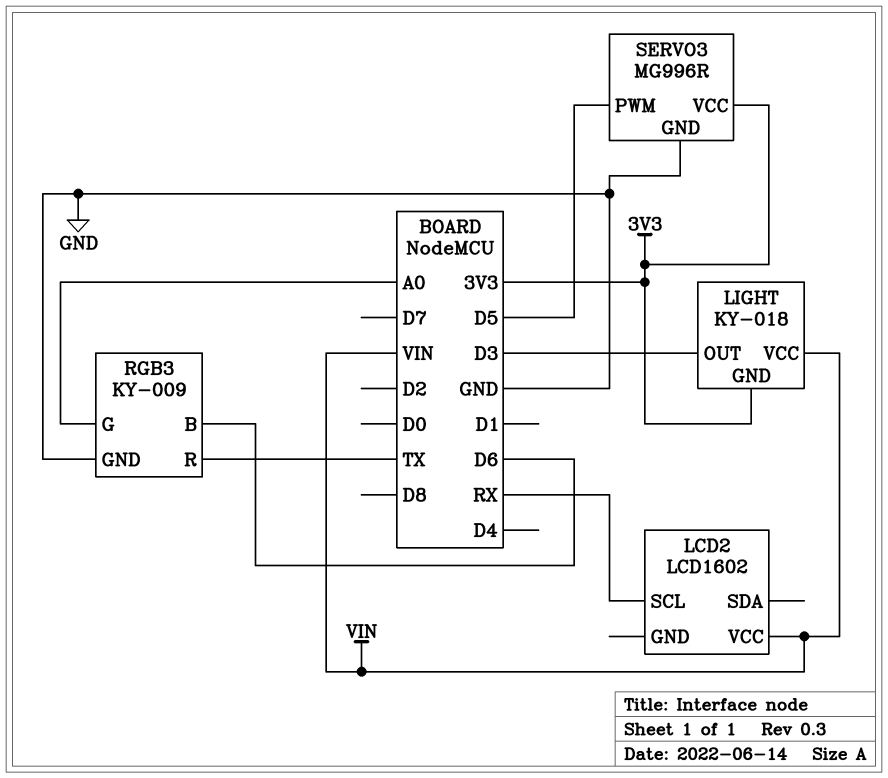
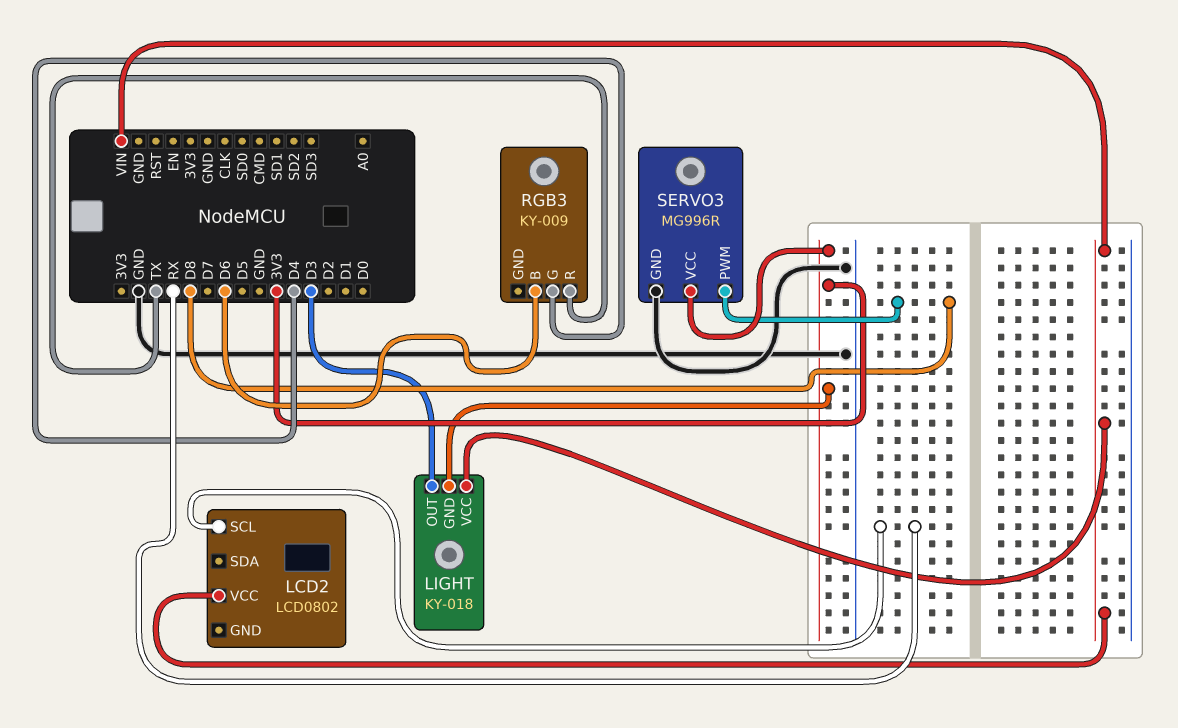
LCD2: LCD1602 -> LCD0802
RGB3 pin G: A0 -> D4
RGB3 pin GND: GND -> none
SERVO3 pin PWM: D5 -> D8

